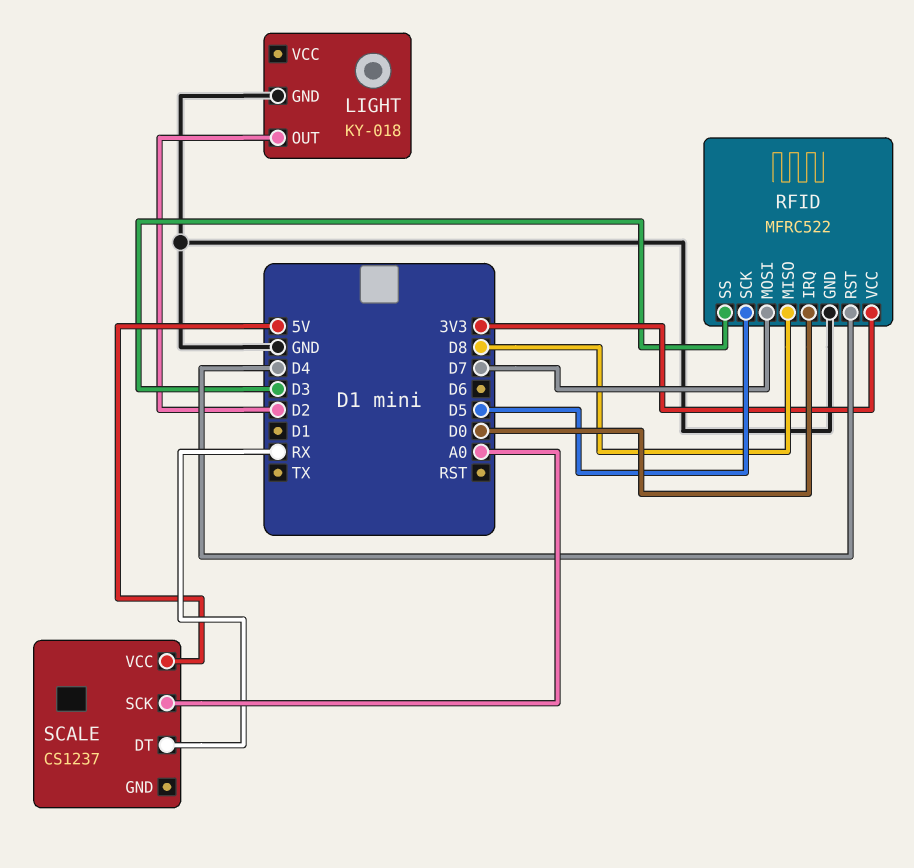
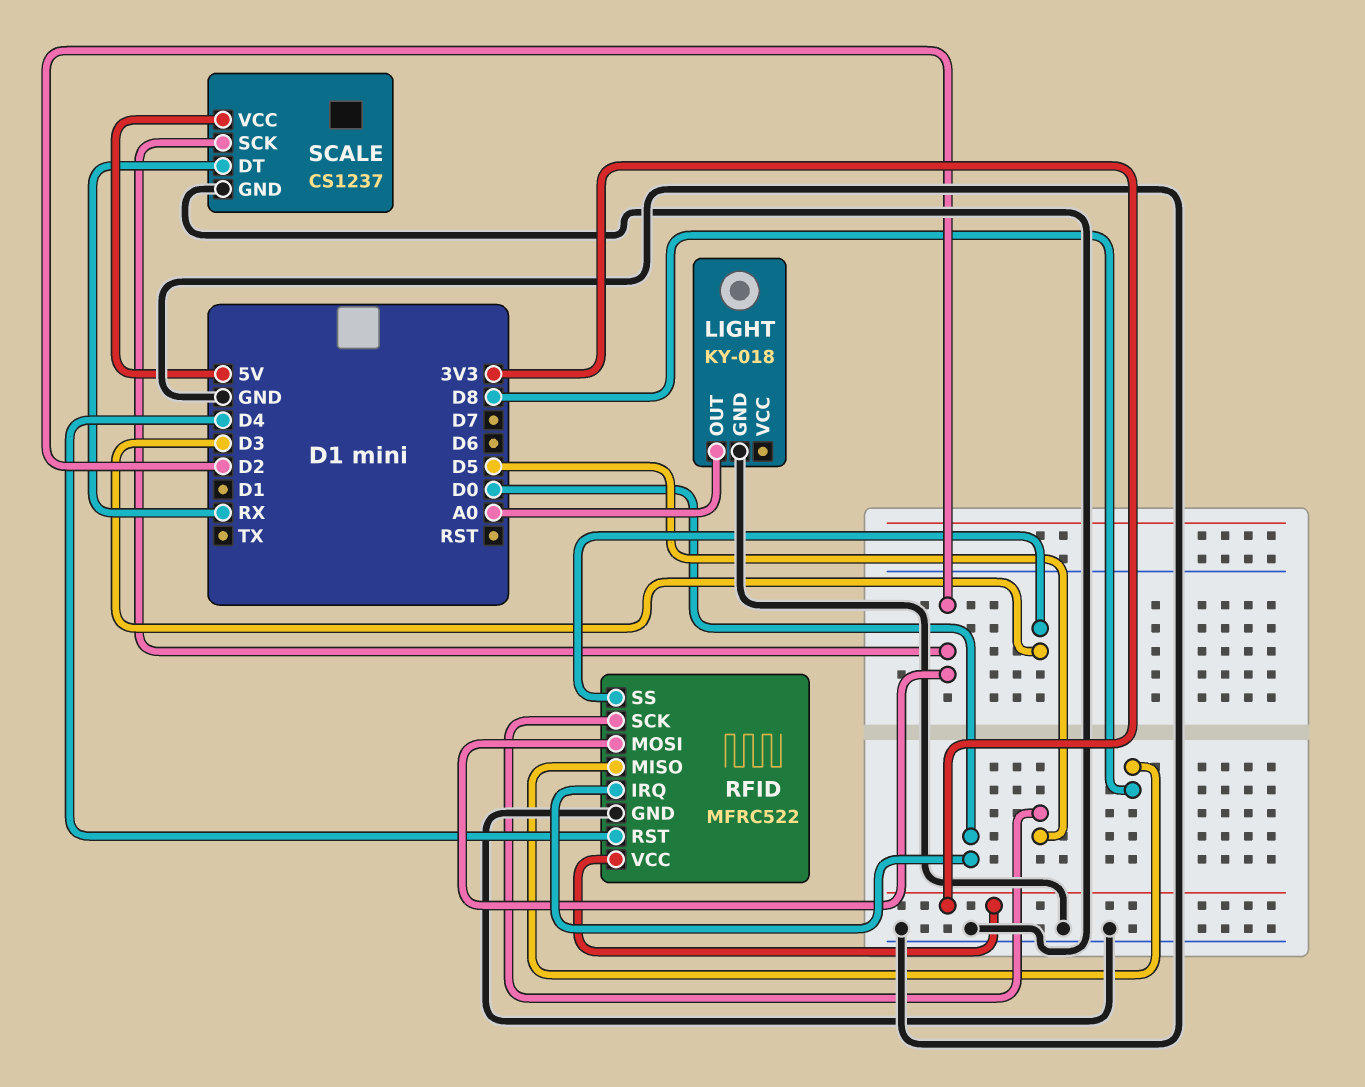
LIGHT pin OUT: D2 -> A0
RFID pin MOSI: D7 -> D2
SCALE pin GND: none -> GND
SCALE pin SCK: A0 -> D2

